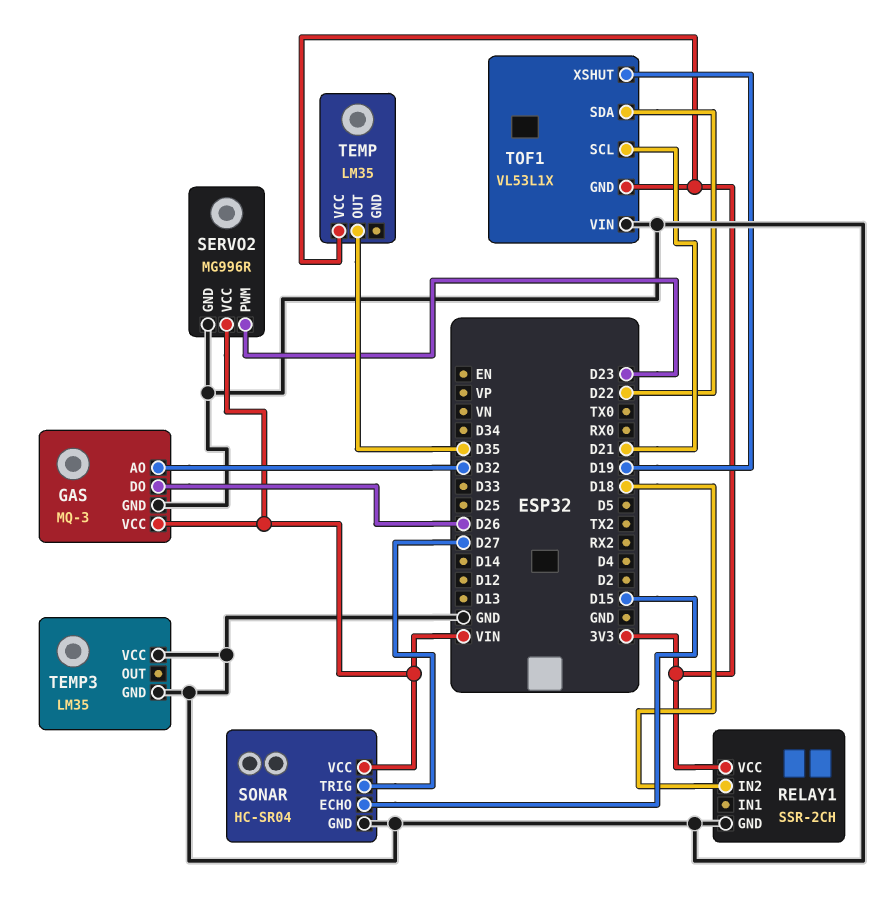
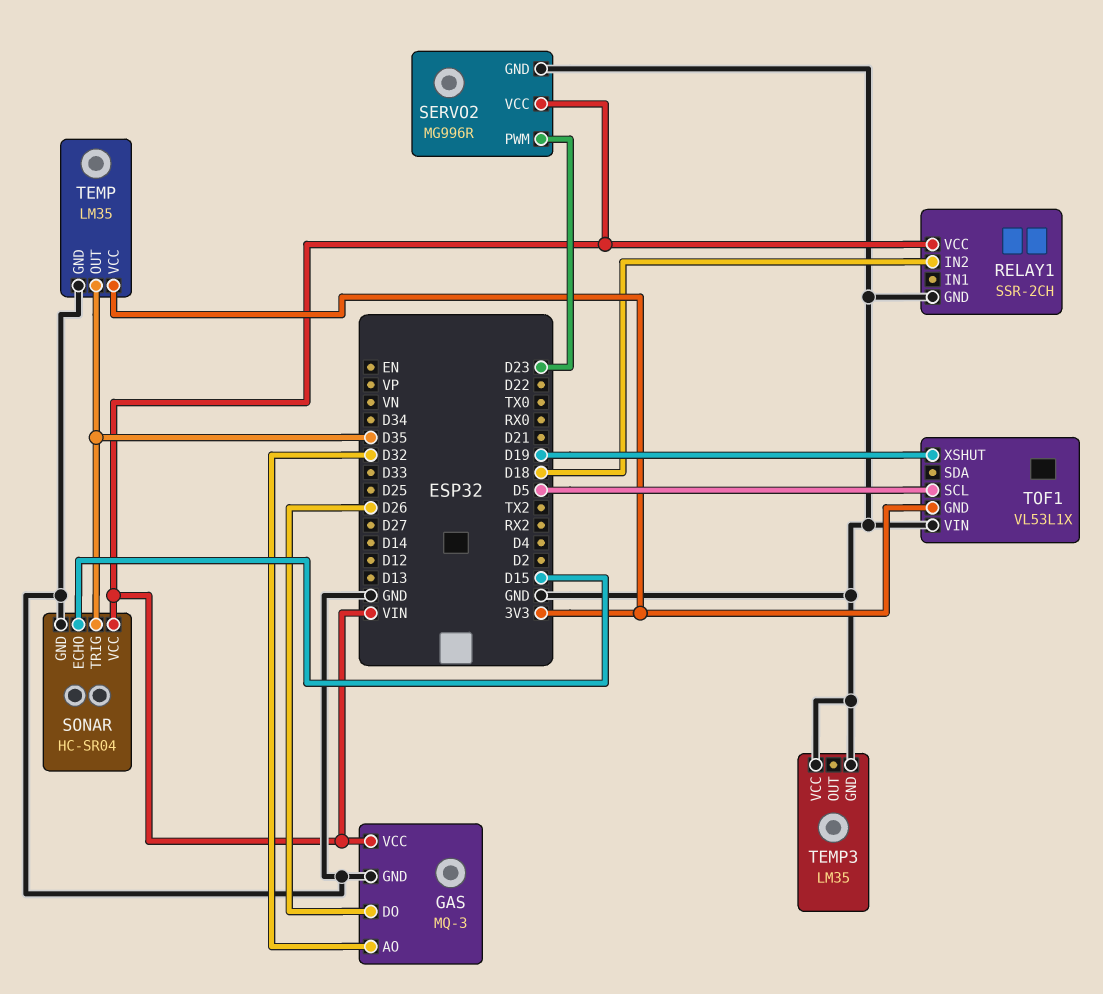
RELAY1 pin VCC: 3V3 -> VIN
SONAR pin TRIG: D27 -> D35
TEMP pin GND: none -> GND
TOF1 pin SCL: D21 -> D5
TOF1 pin SDA: D22 -> none

